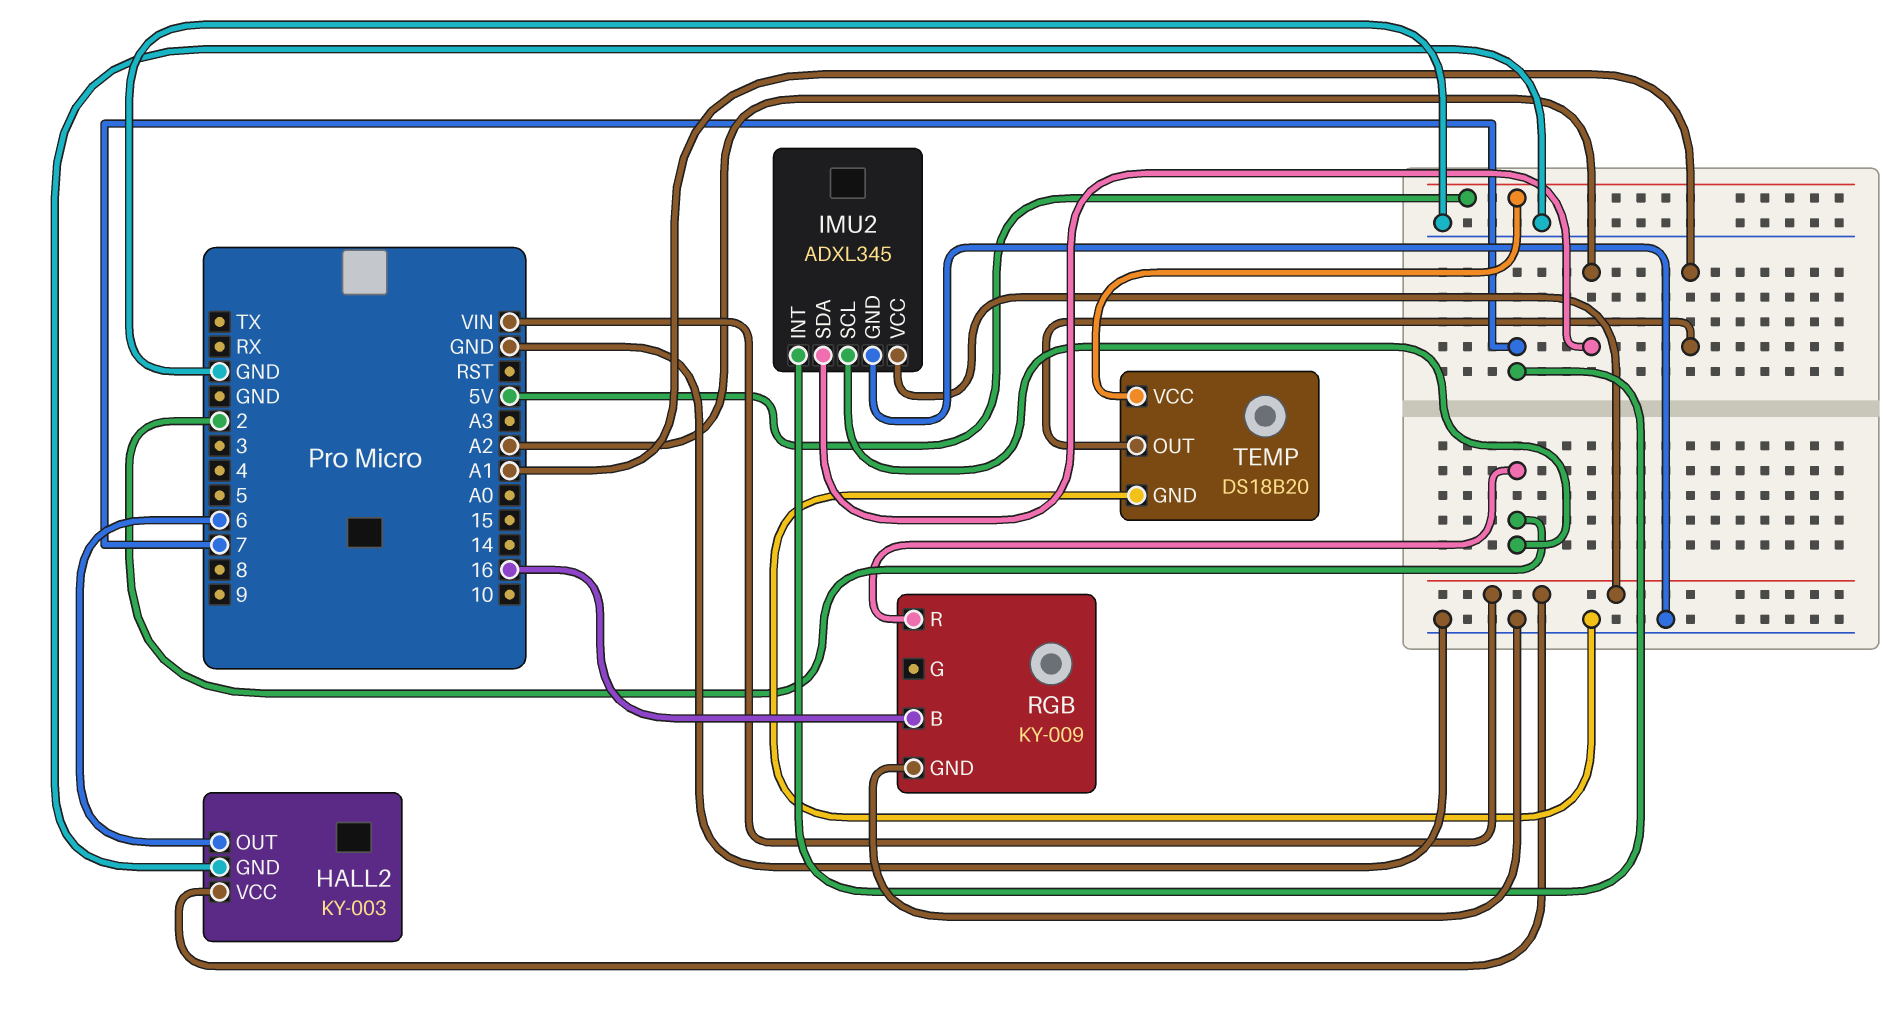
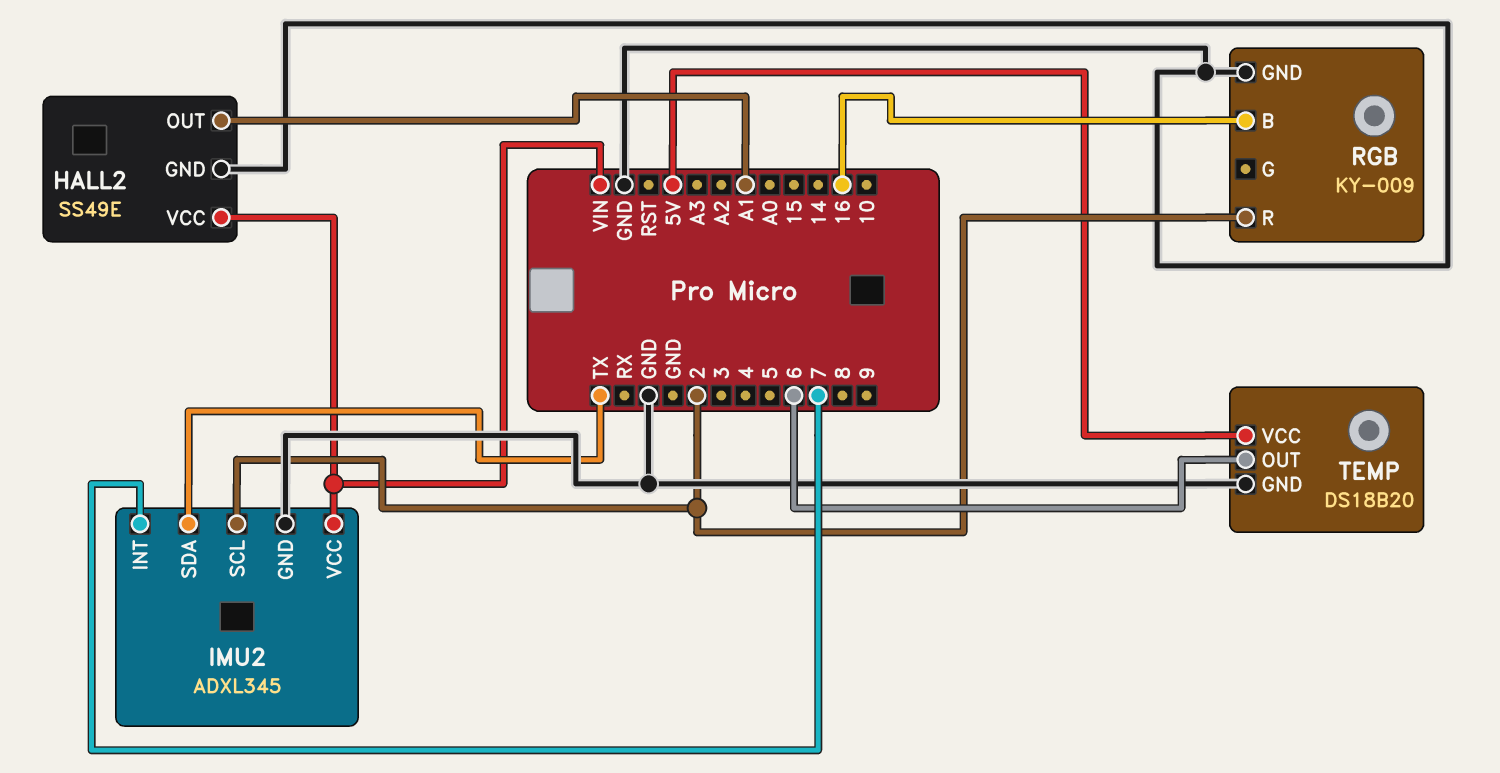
HALL2: KY-003 -> SS49E
HALL2 pin OUT: 6 -> A1
IMU2 pin SDA: A2 -> TX
TEMP pin OUT: A1 -> 6

